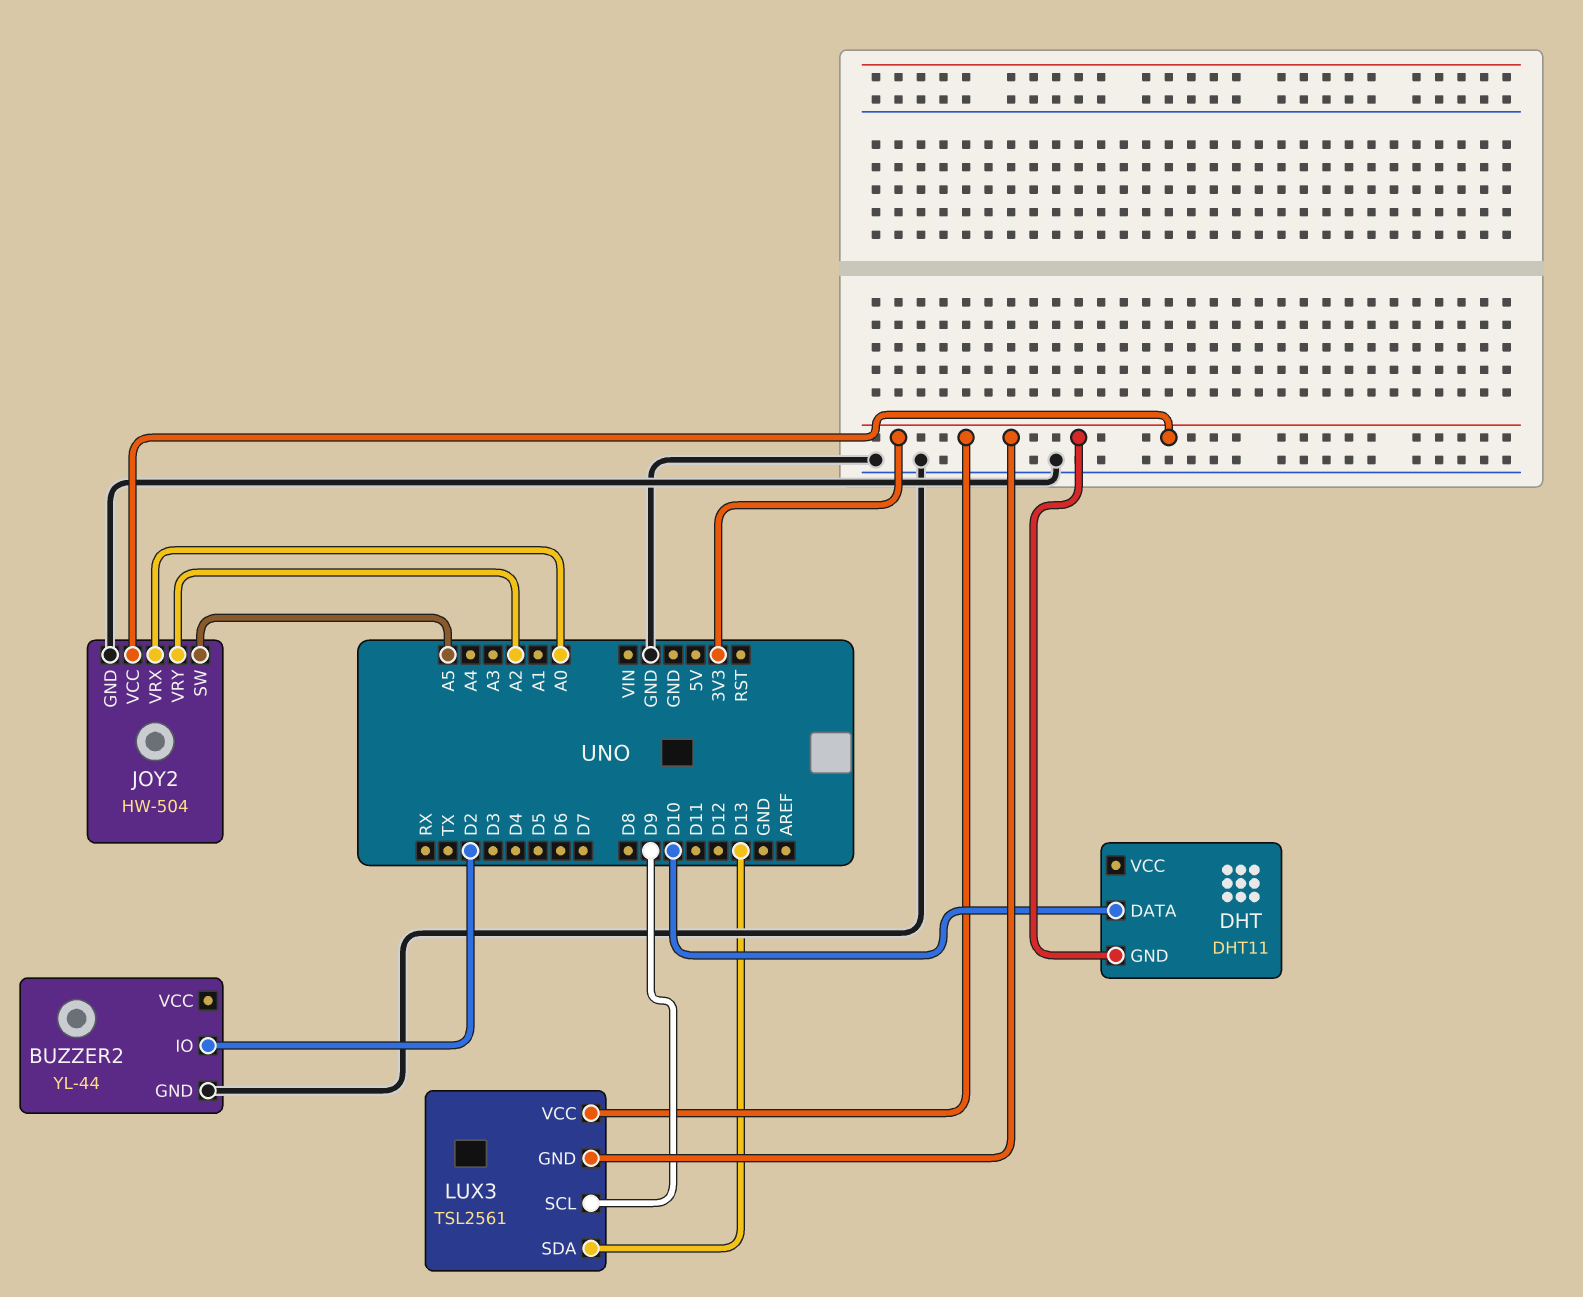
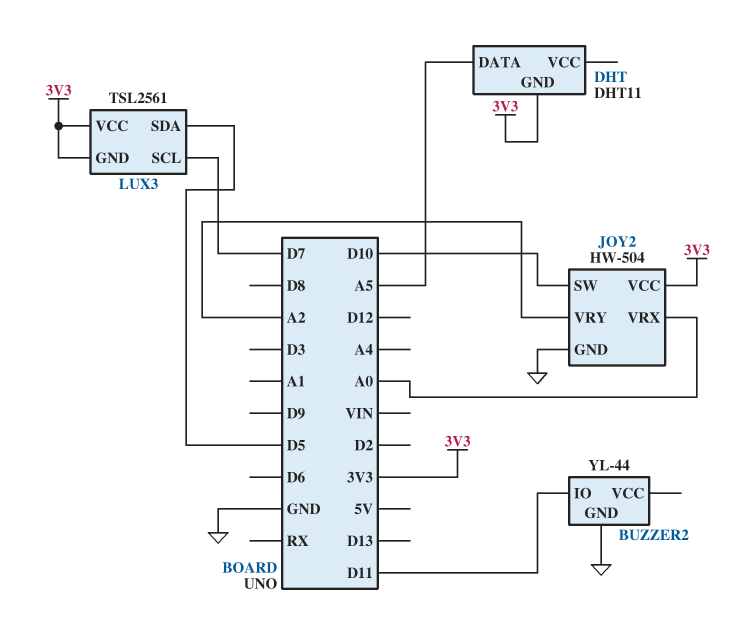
BUZZER2 pin IO: D2 -> D11
DHT pin DATA: D10 -> A5
JOY2 pin SW: A5 -> D10
LUX3 pin SCL: D9 -> D7
LUX3 pin SDA: D13 -> D5

